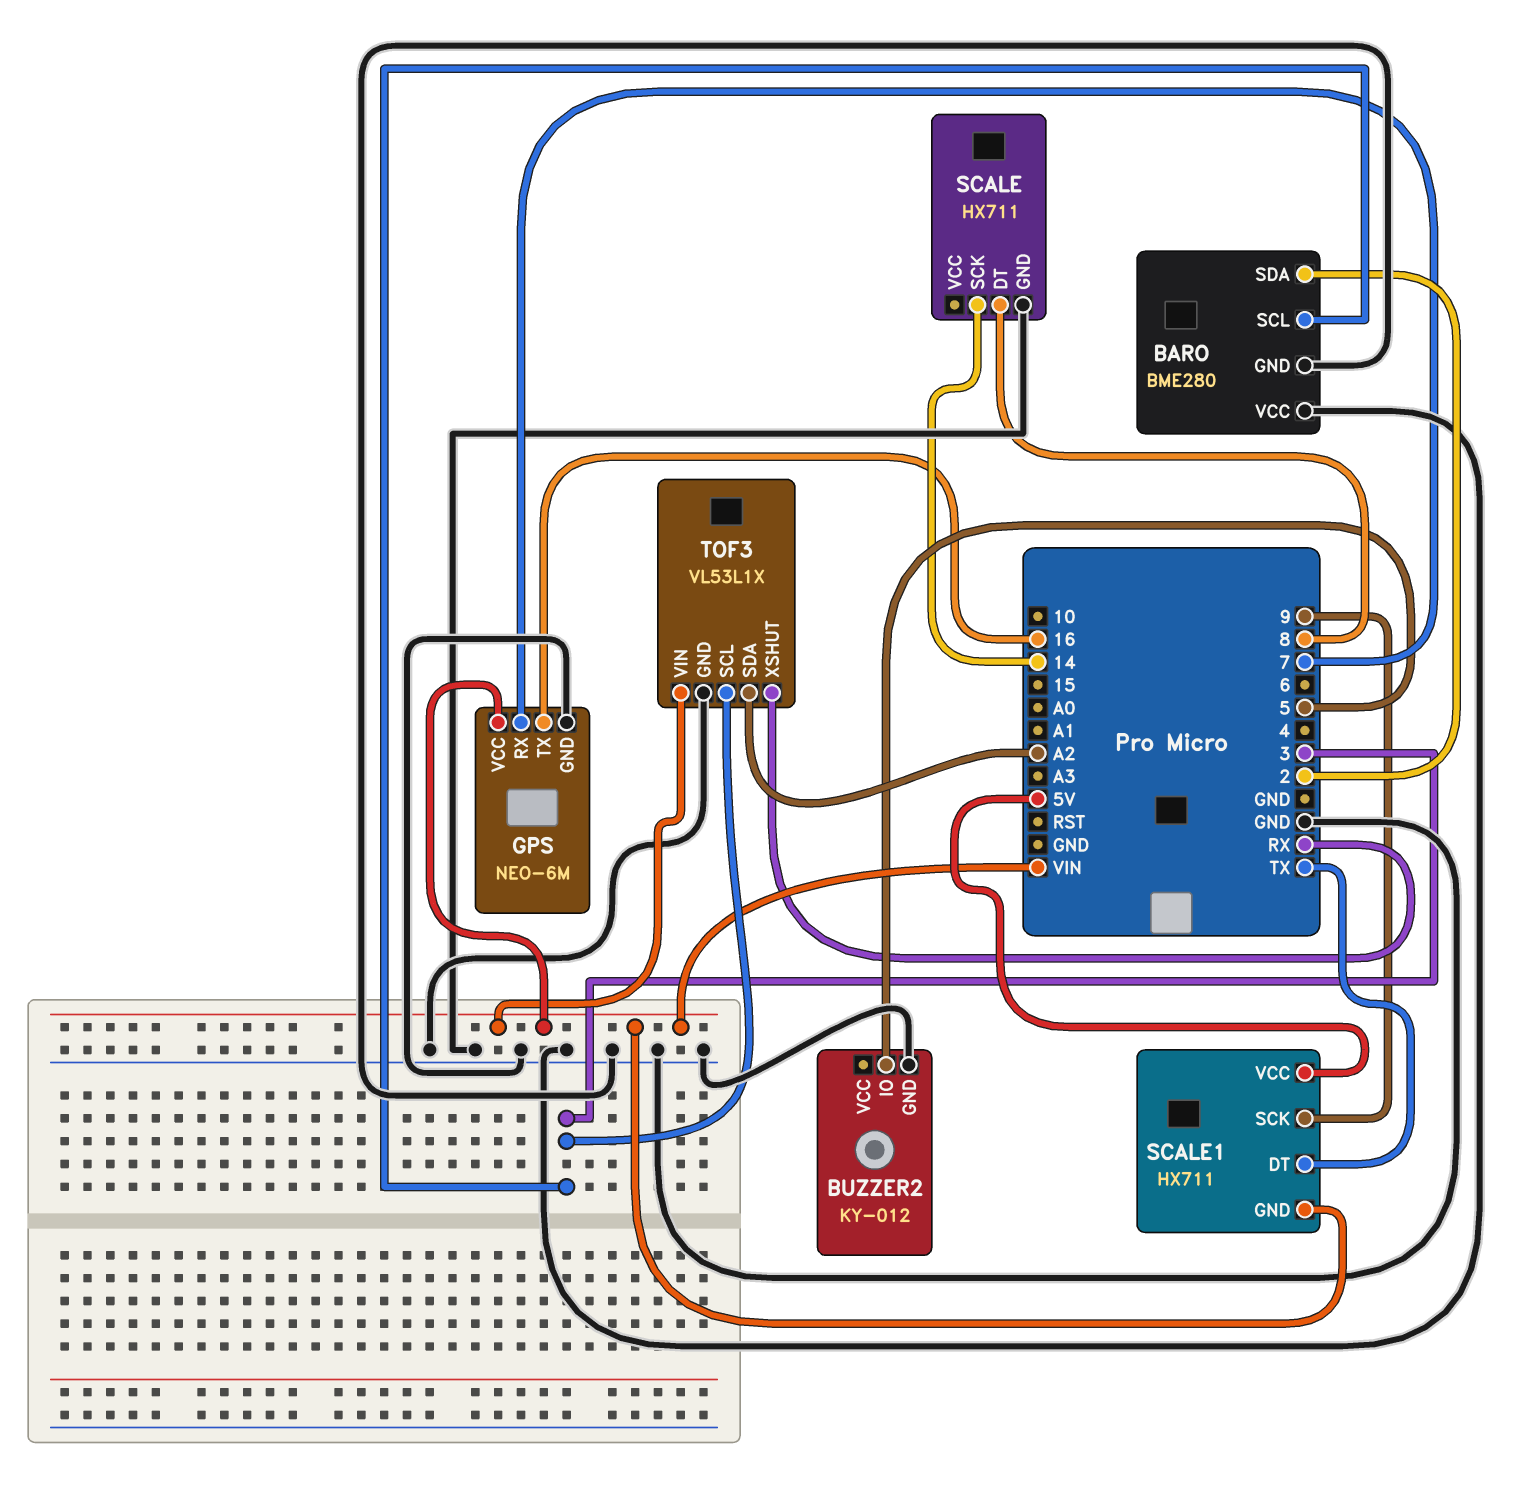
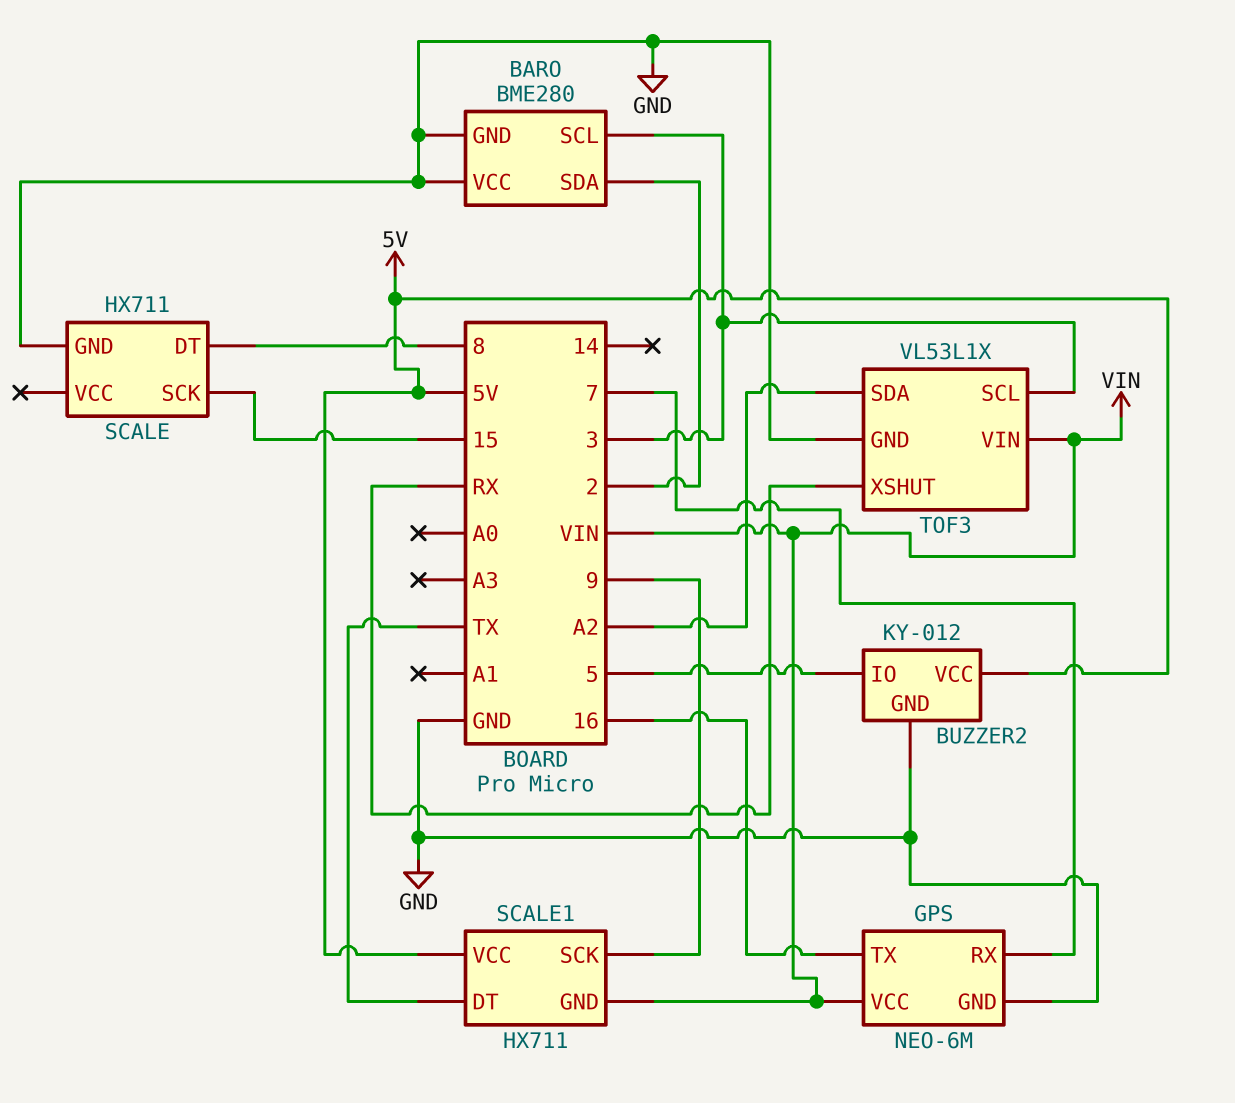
BUZZER2 pin VCC: none -> 5V
SCALE pin SCK: 14 -> 15

